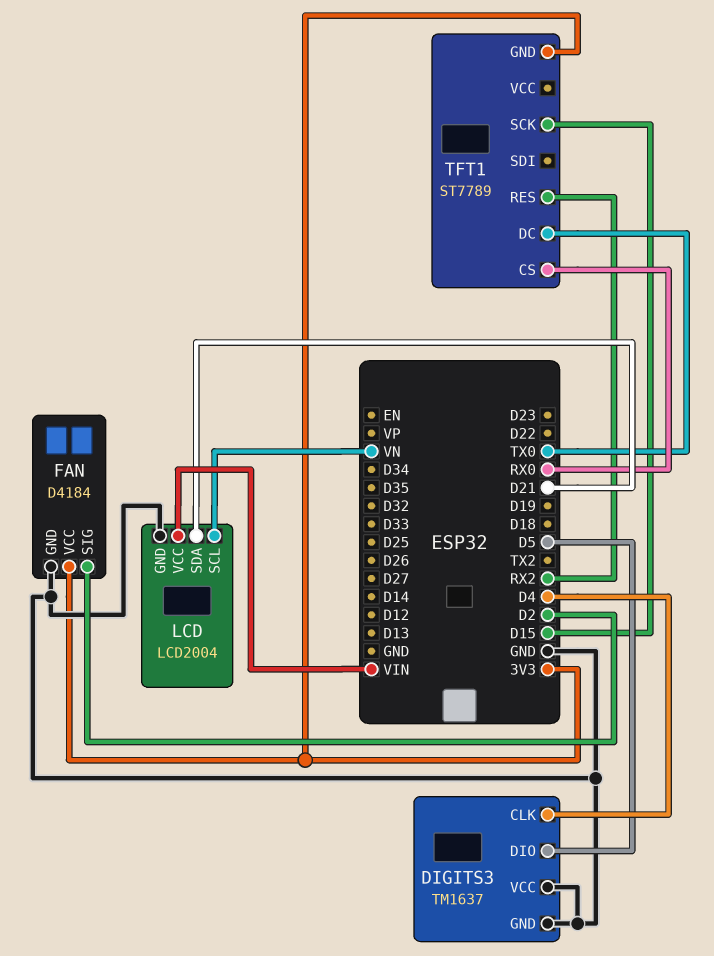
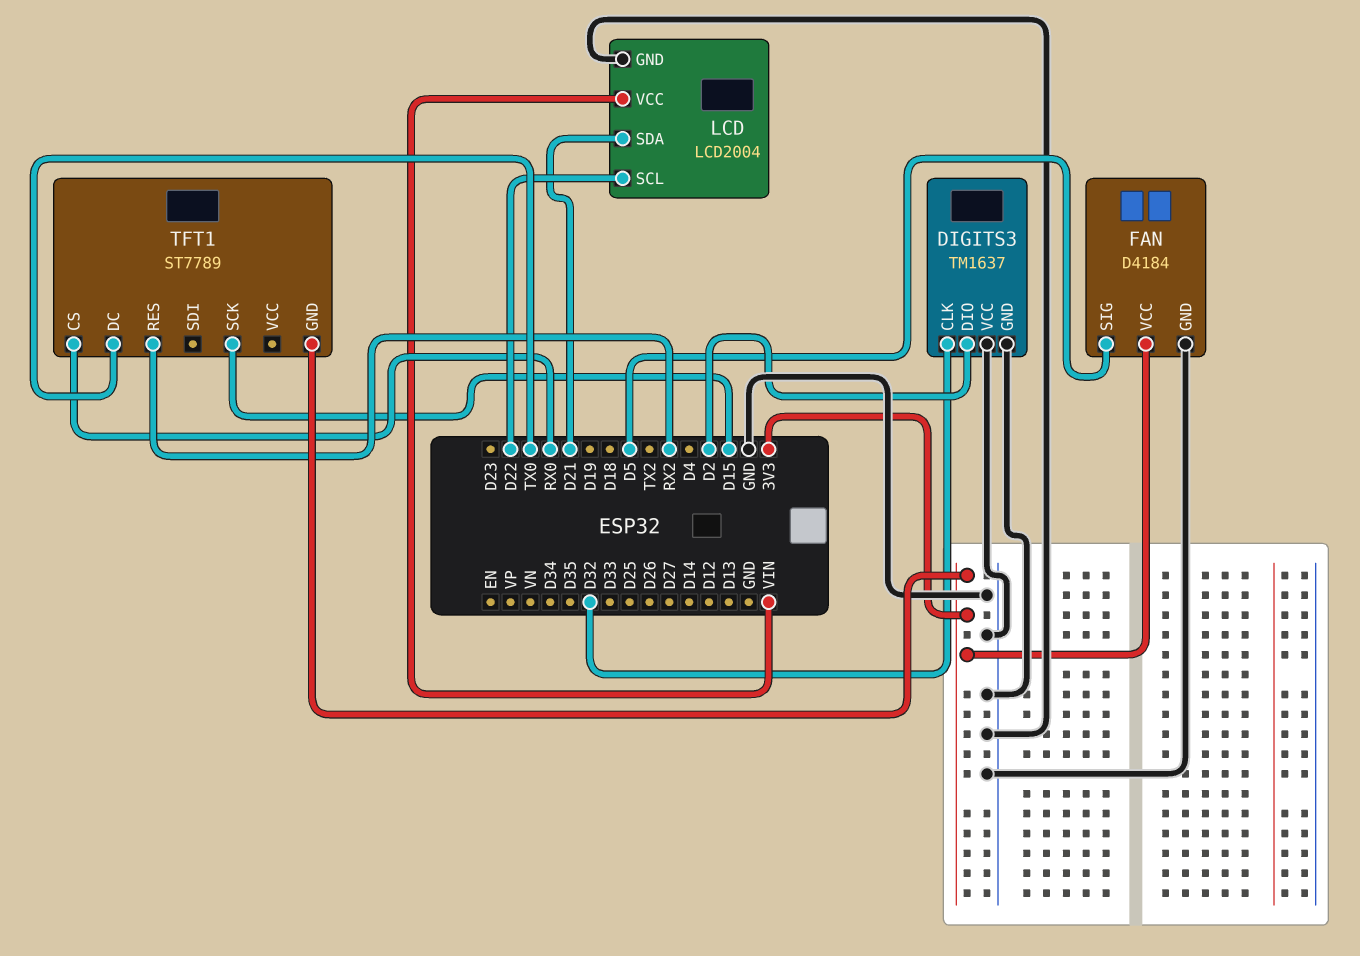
DIGITS3 pin CLK: D4 -> D32
DIGITS3 pin DIO: D5 -> D2
FAN pin SIG: D2 -> D5
LCD pin SCL: VN -> D22

